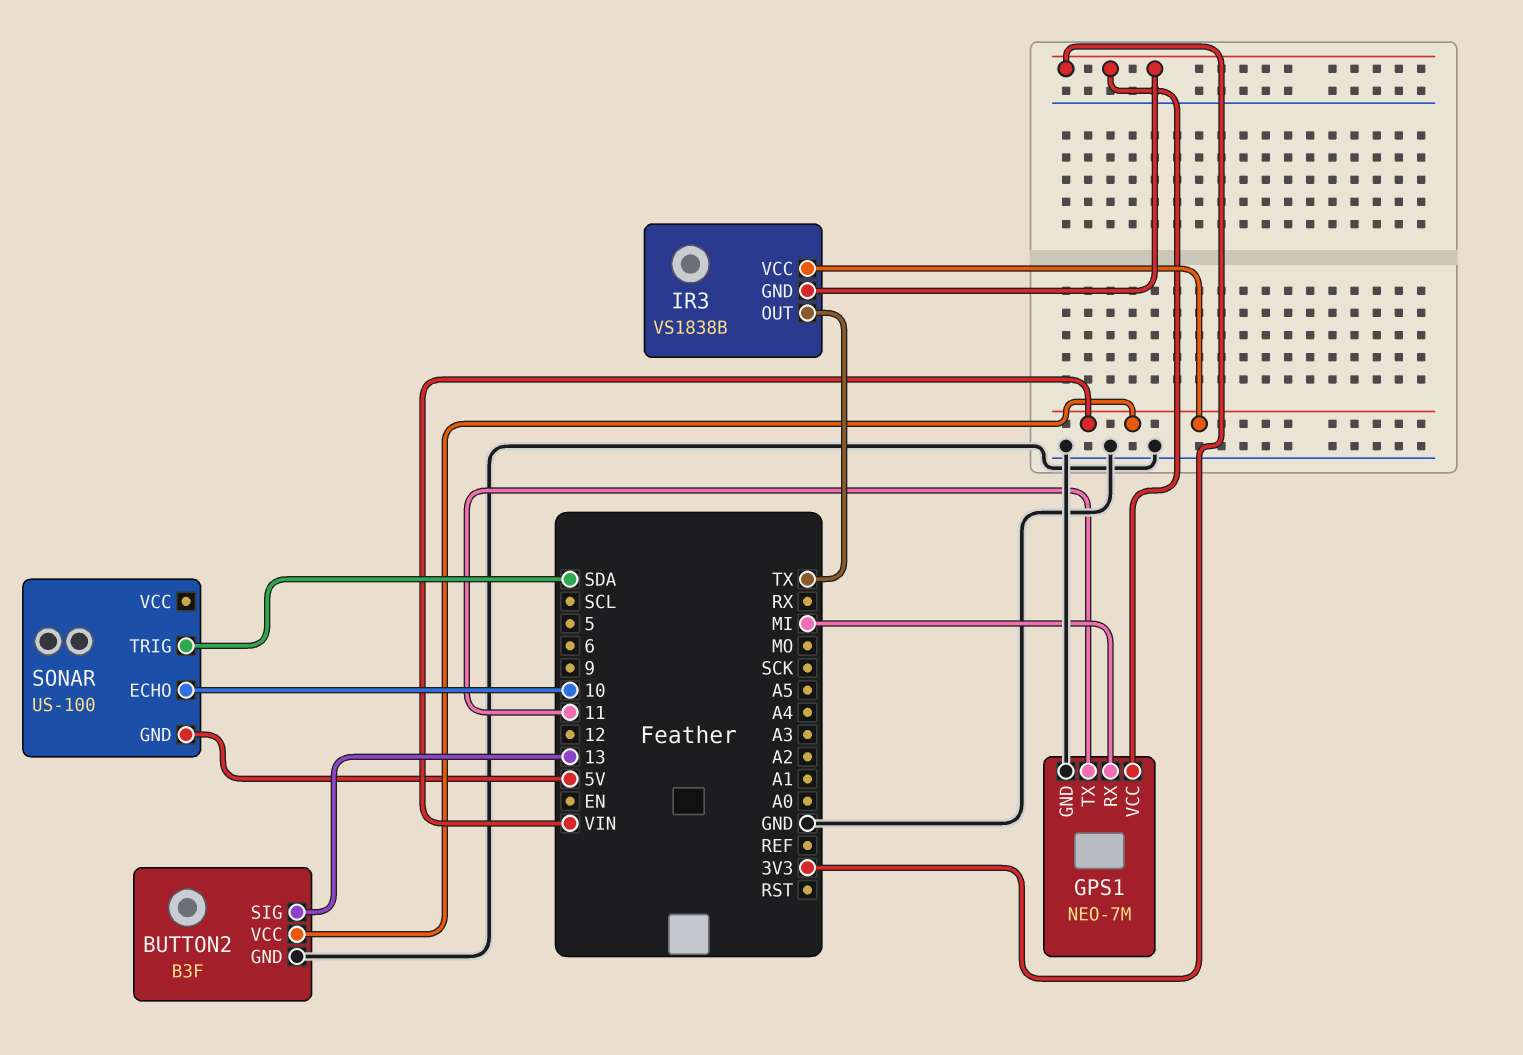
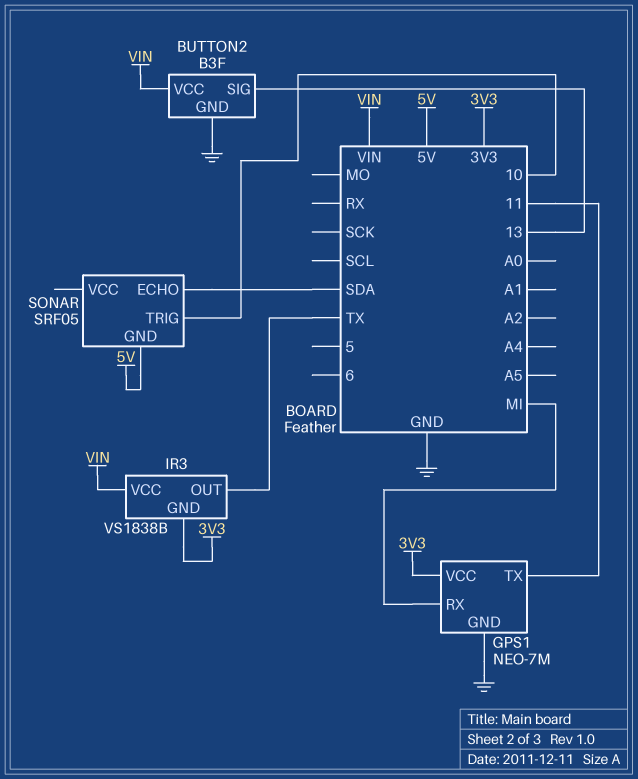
SONAR: US-100 -> SRF05
SONAR pin ECHO: 10 -> SDA
SONAR pin TRIG: SDA -> 10

